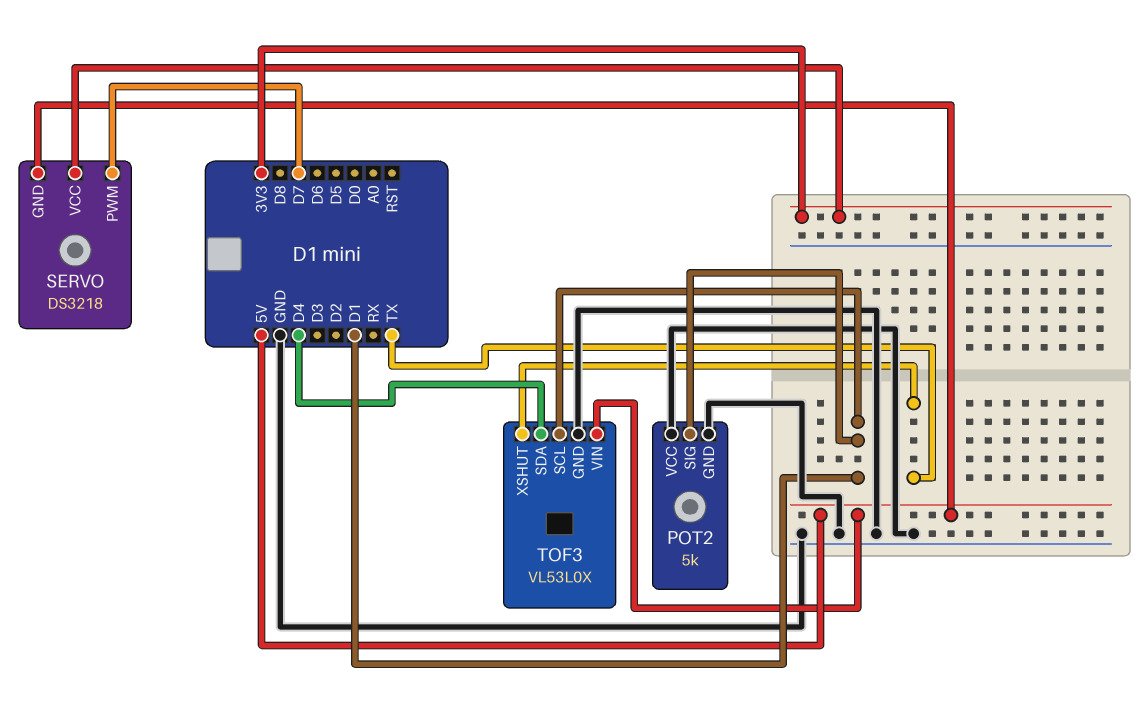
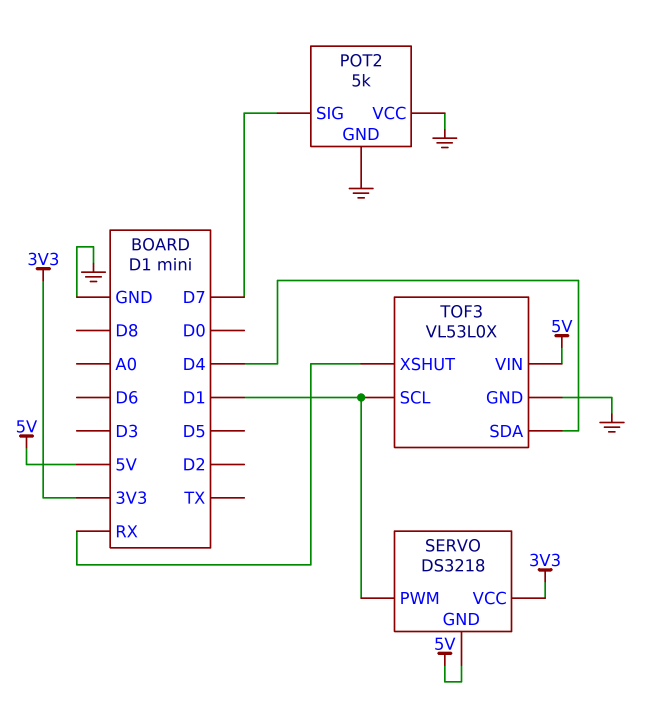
POT2 pin SIG: D1 -> D7
SERVO pin PWM: D7 -> D1
TOF3 pin XSHUT: TX -> RX

